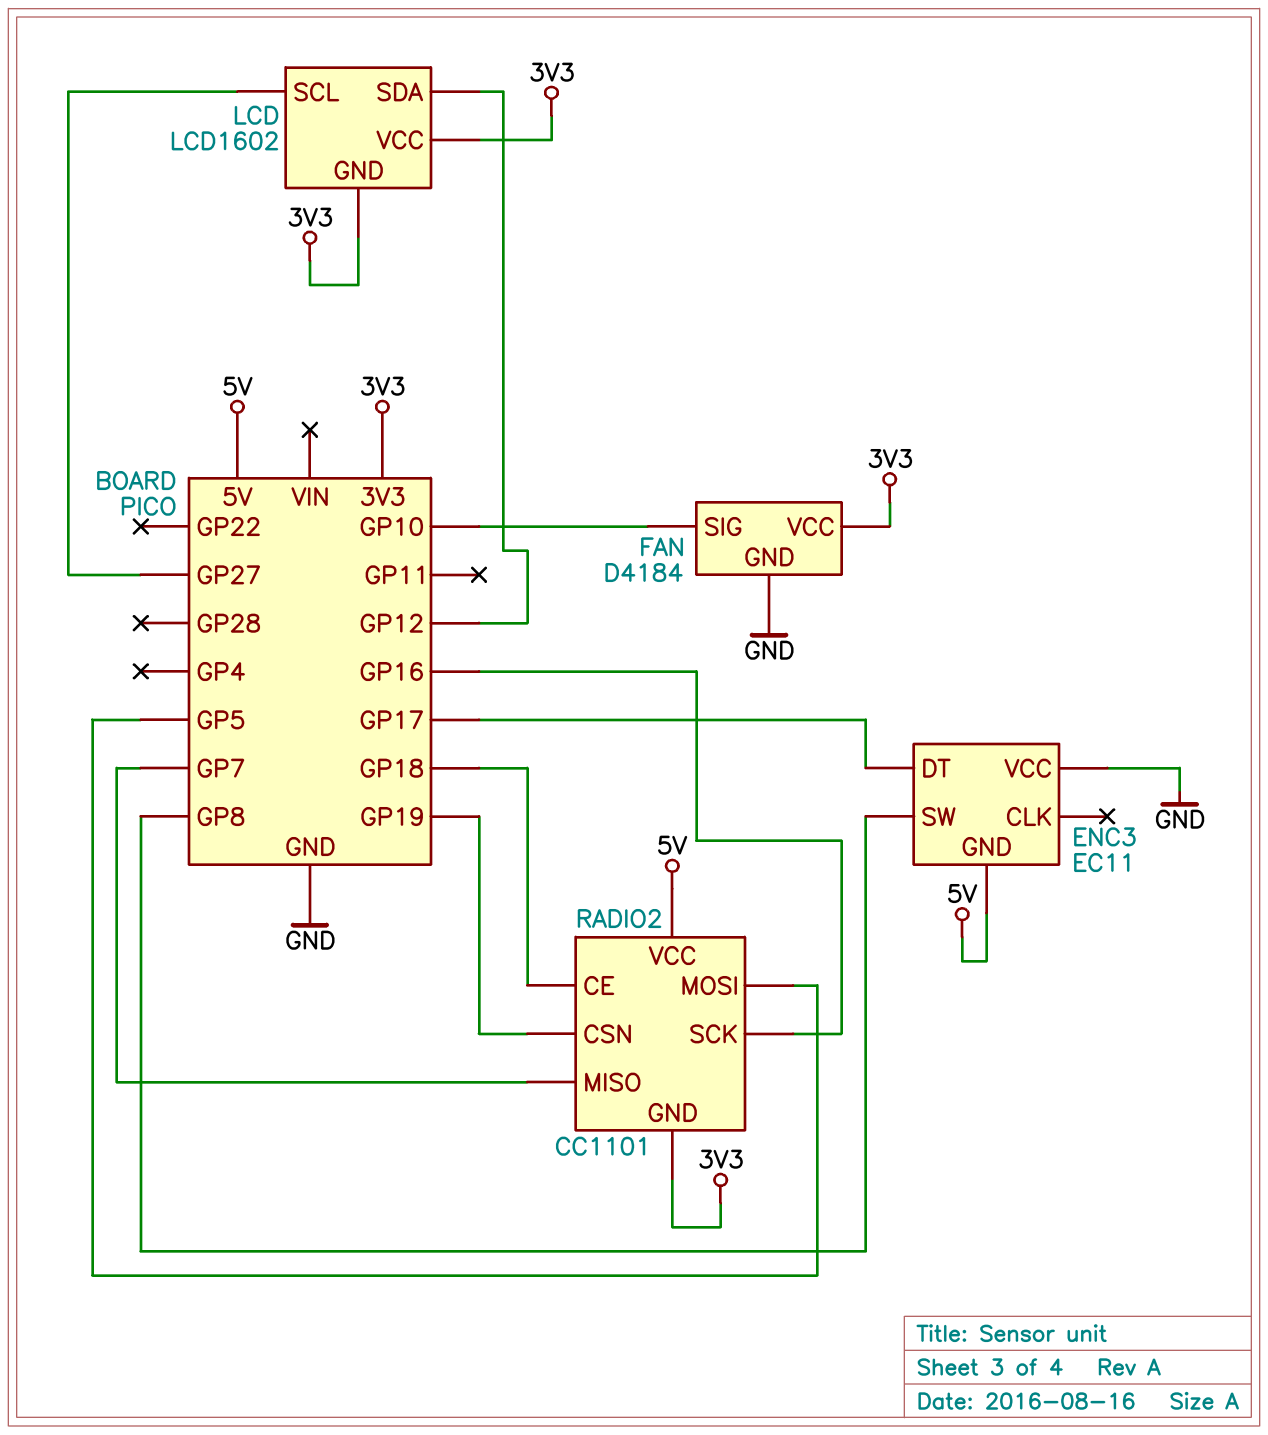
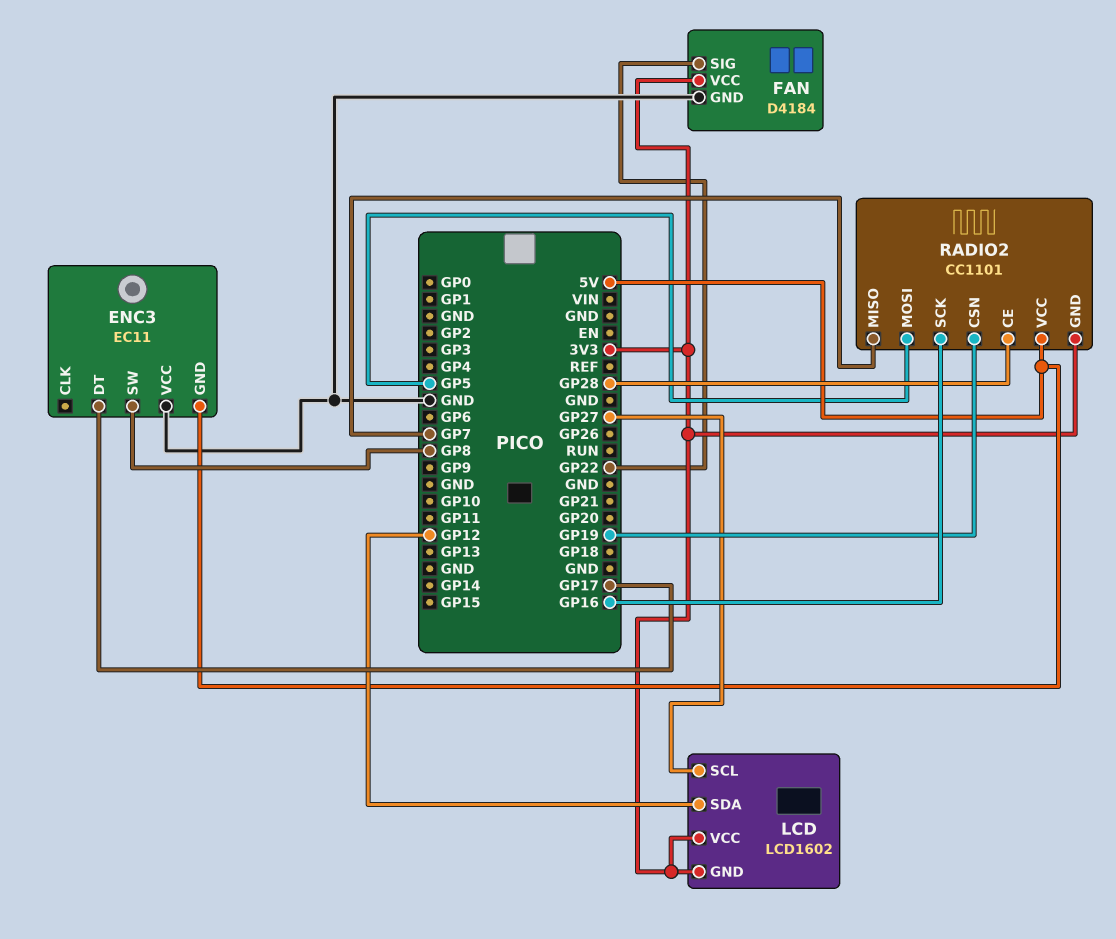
FAN pin SIG: GP10 -> GP22
RADIO2 pin CE: GP18 -> GP28

